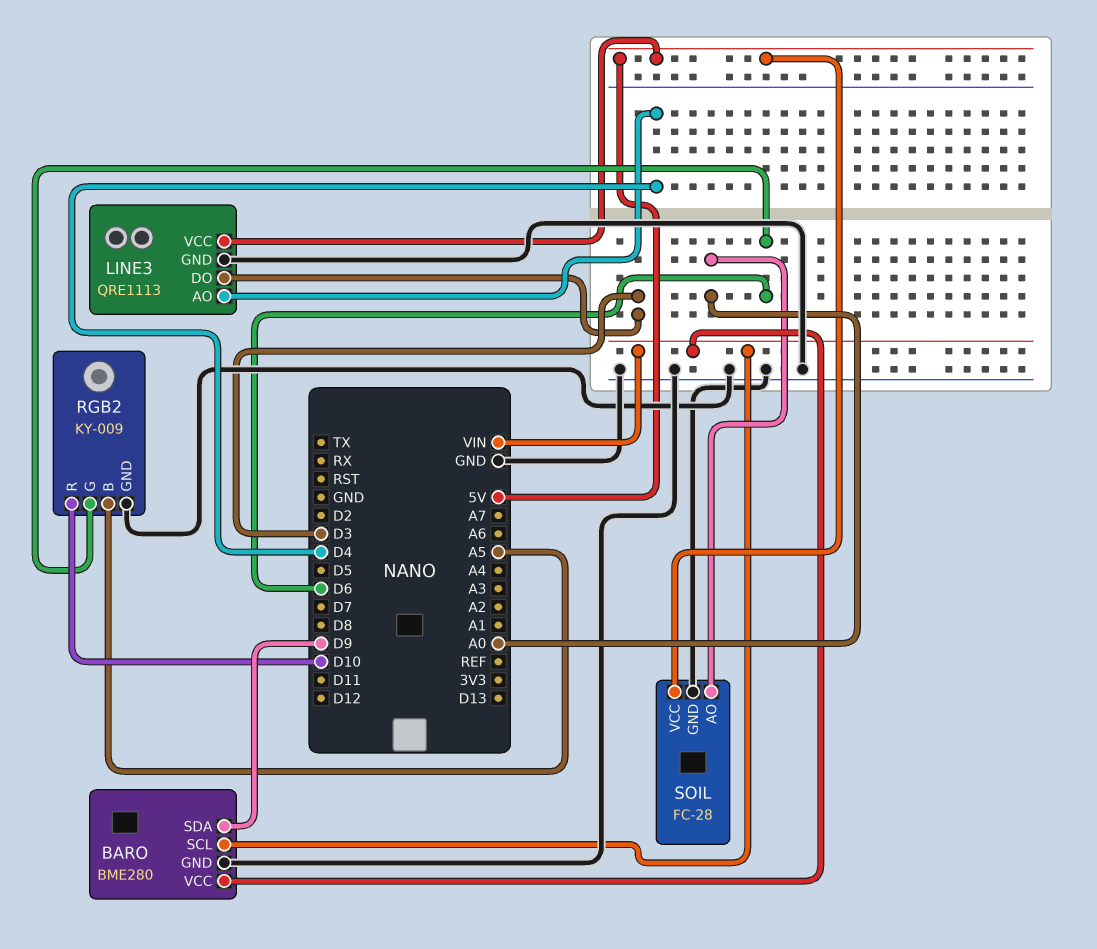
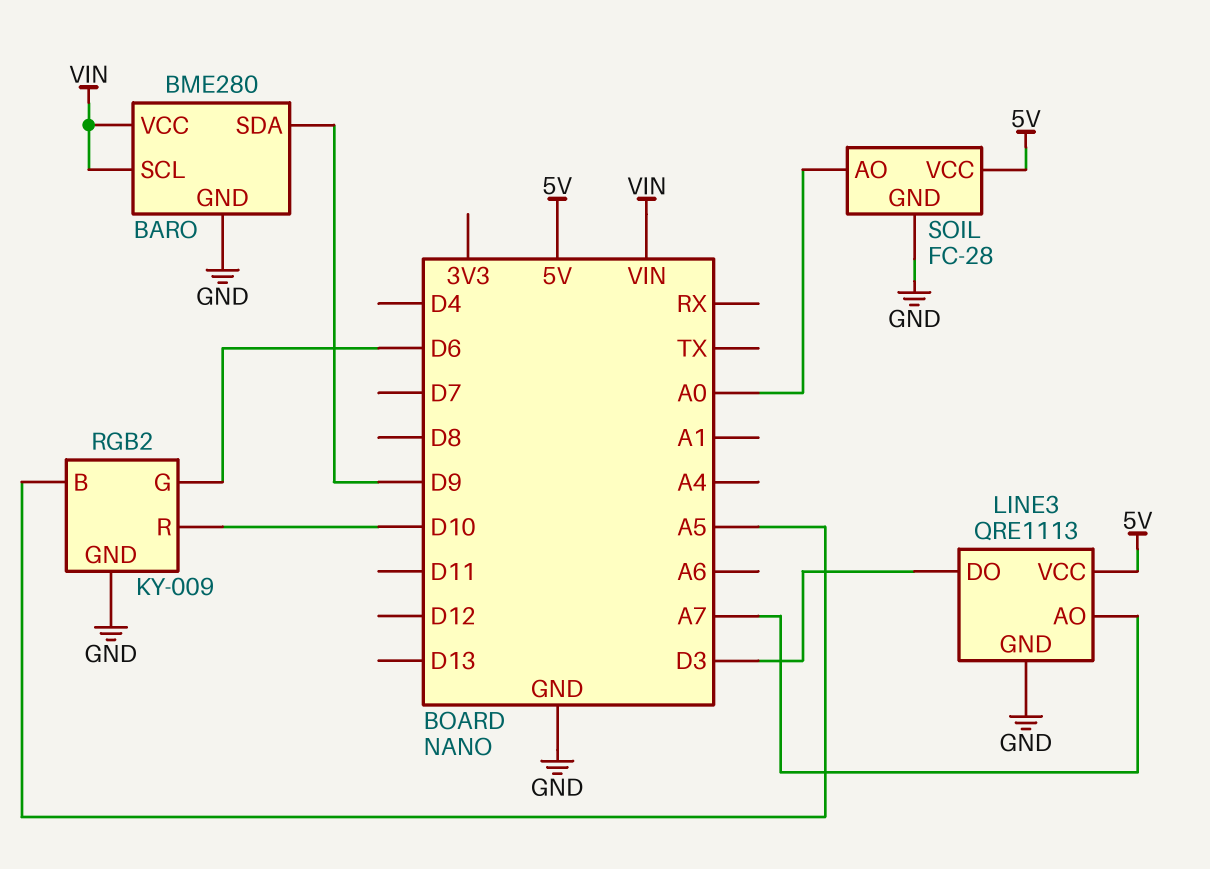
LINE3 pin AO: D4 -> A7

